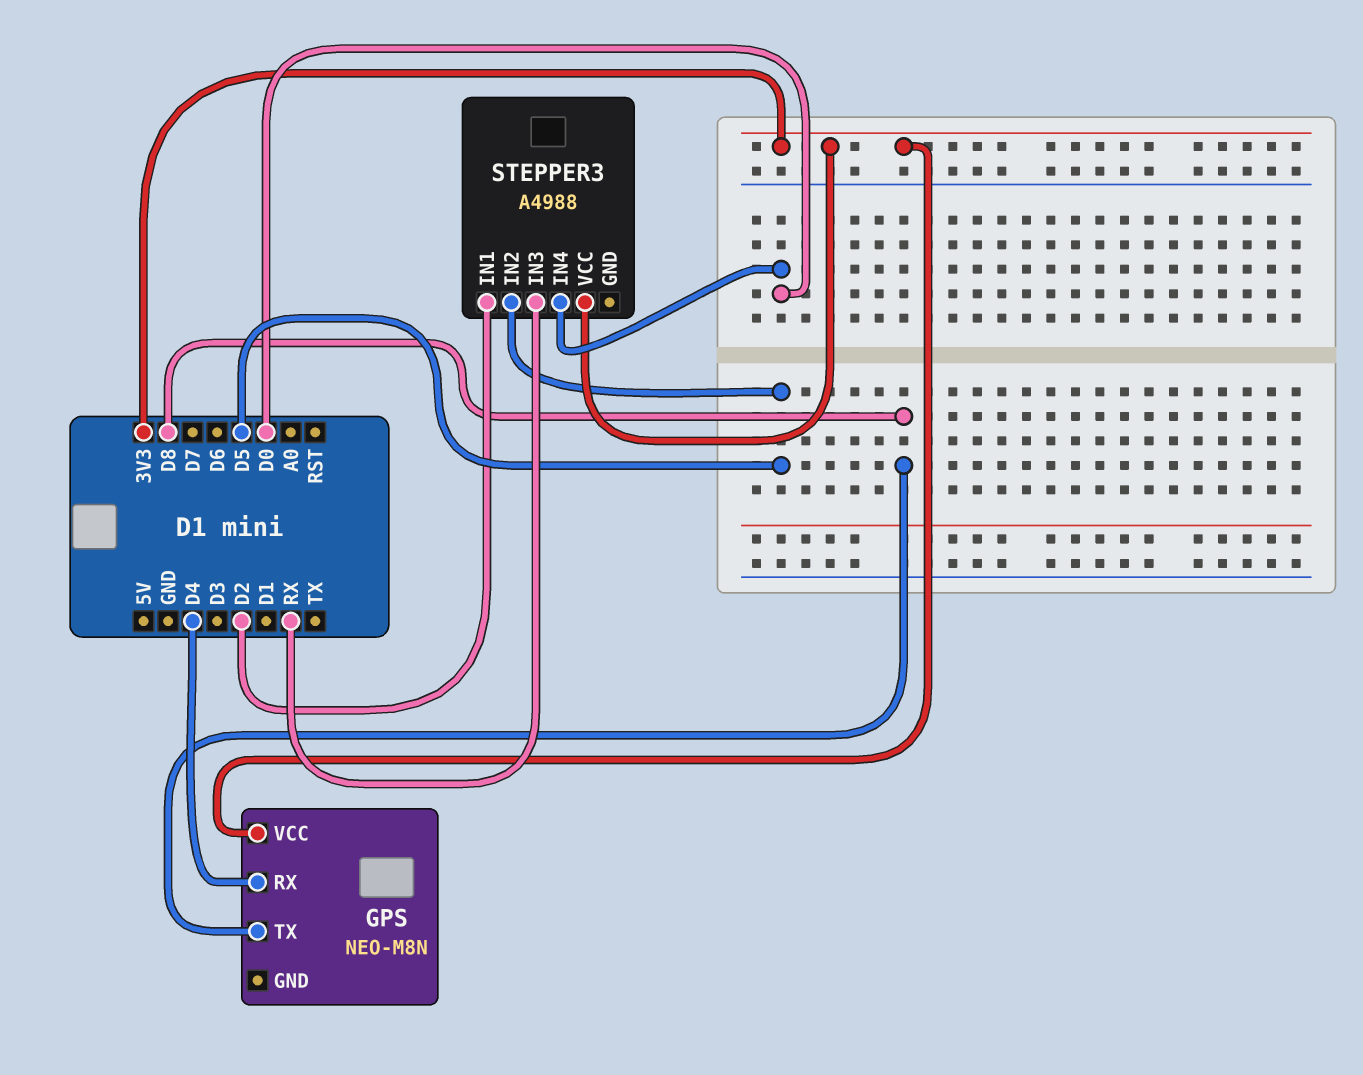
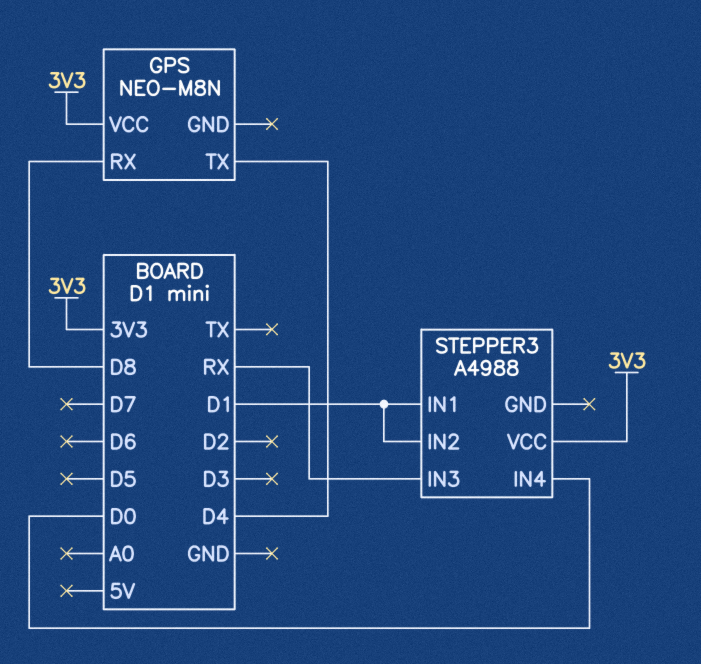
GPS pin RX: D4 -> D8
GPS pin TX: D8 -> D4
STEPPER3 pin IN1: D2 -> D1
STEPPER3 pin IN2: D5 -> D1

